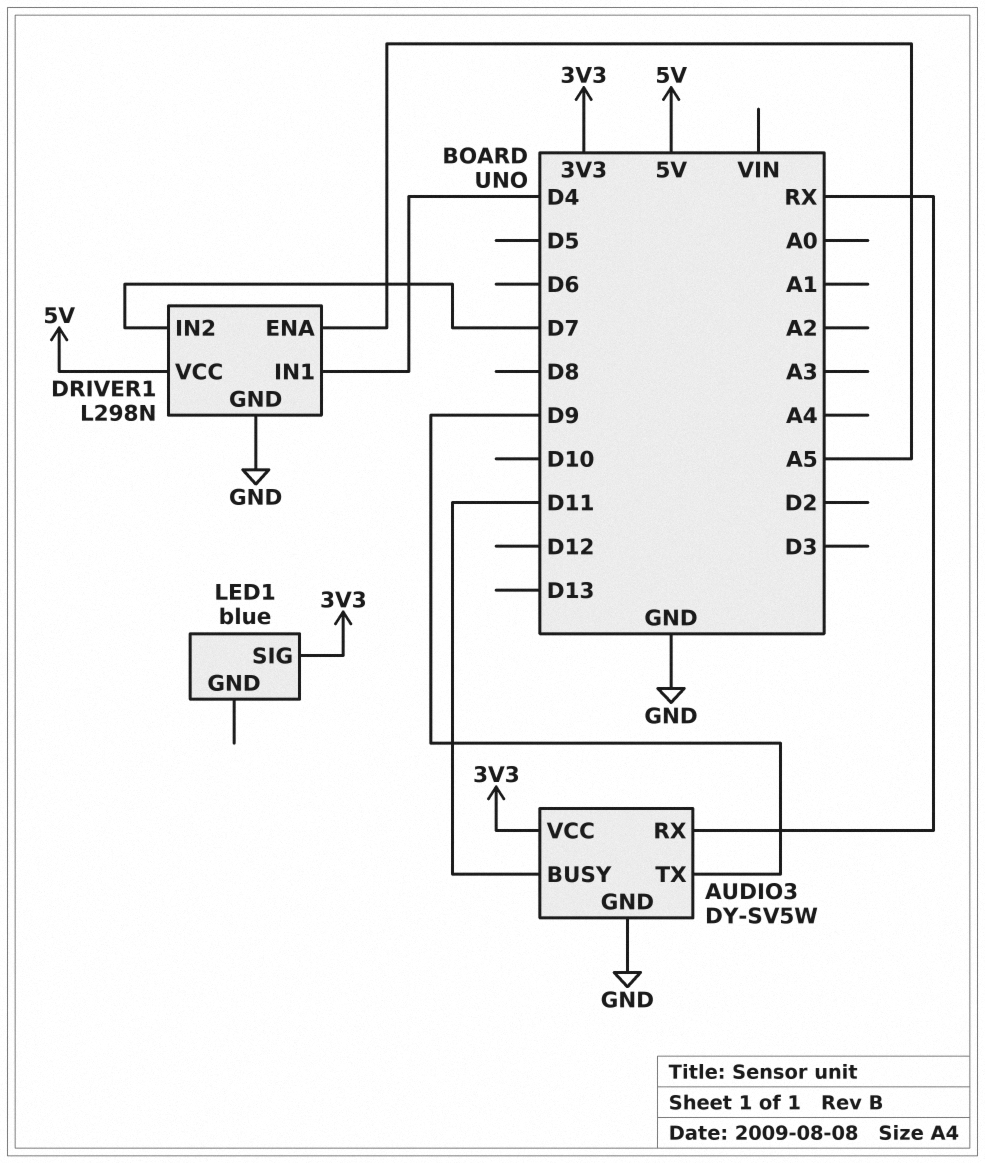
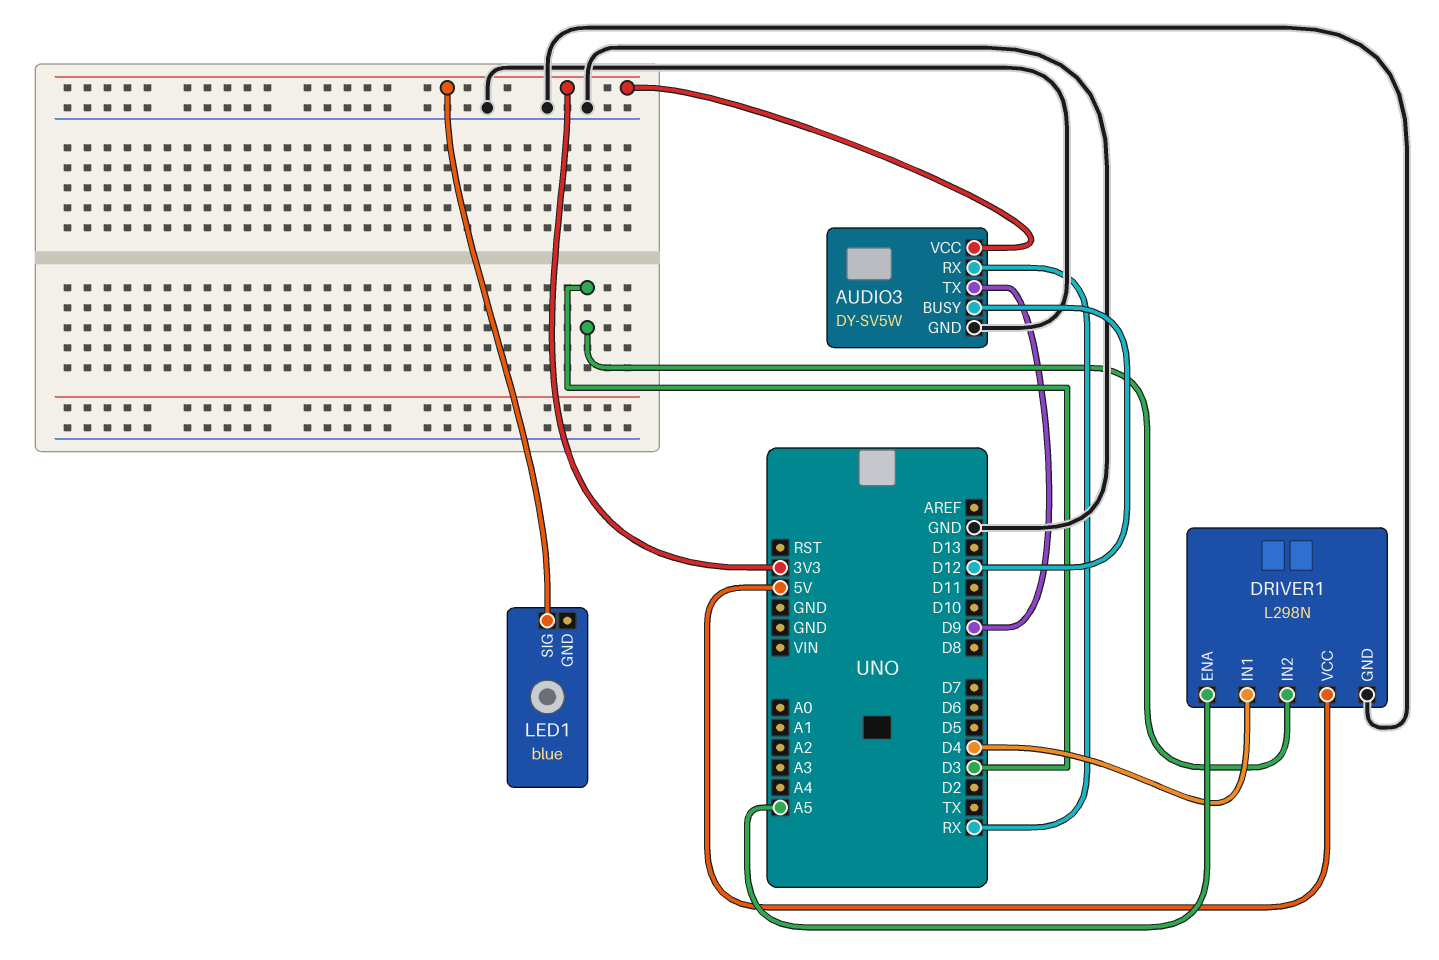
AUDIO3 pin BUSY: D11 -> D12
DRIVER1 pin IN2: D7 -> D3

